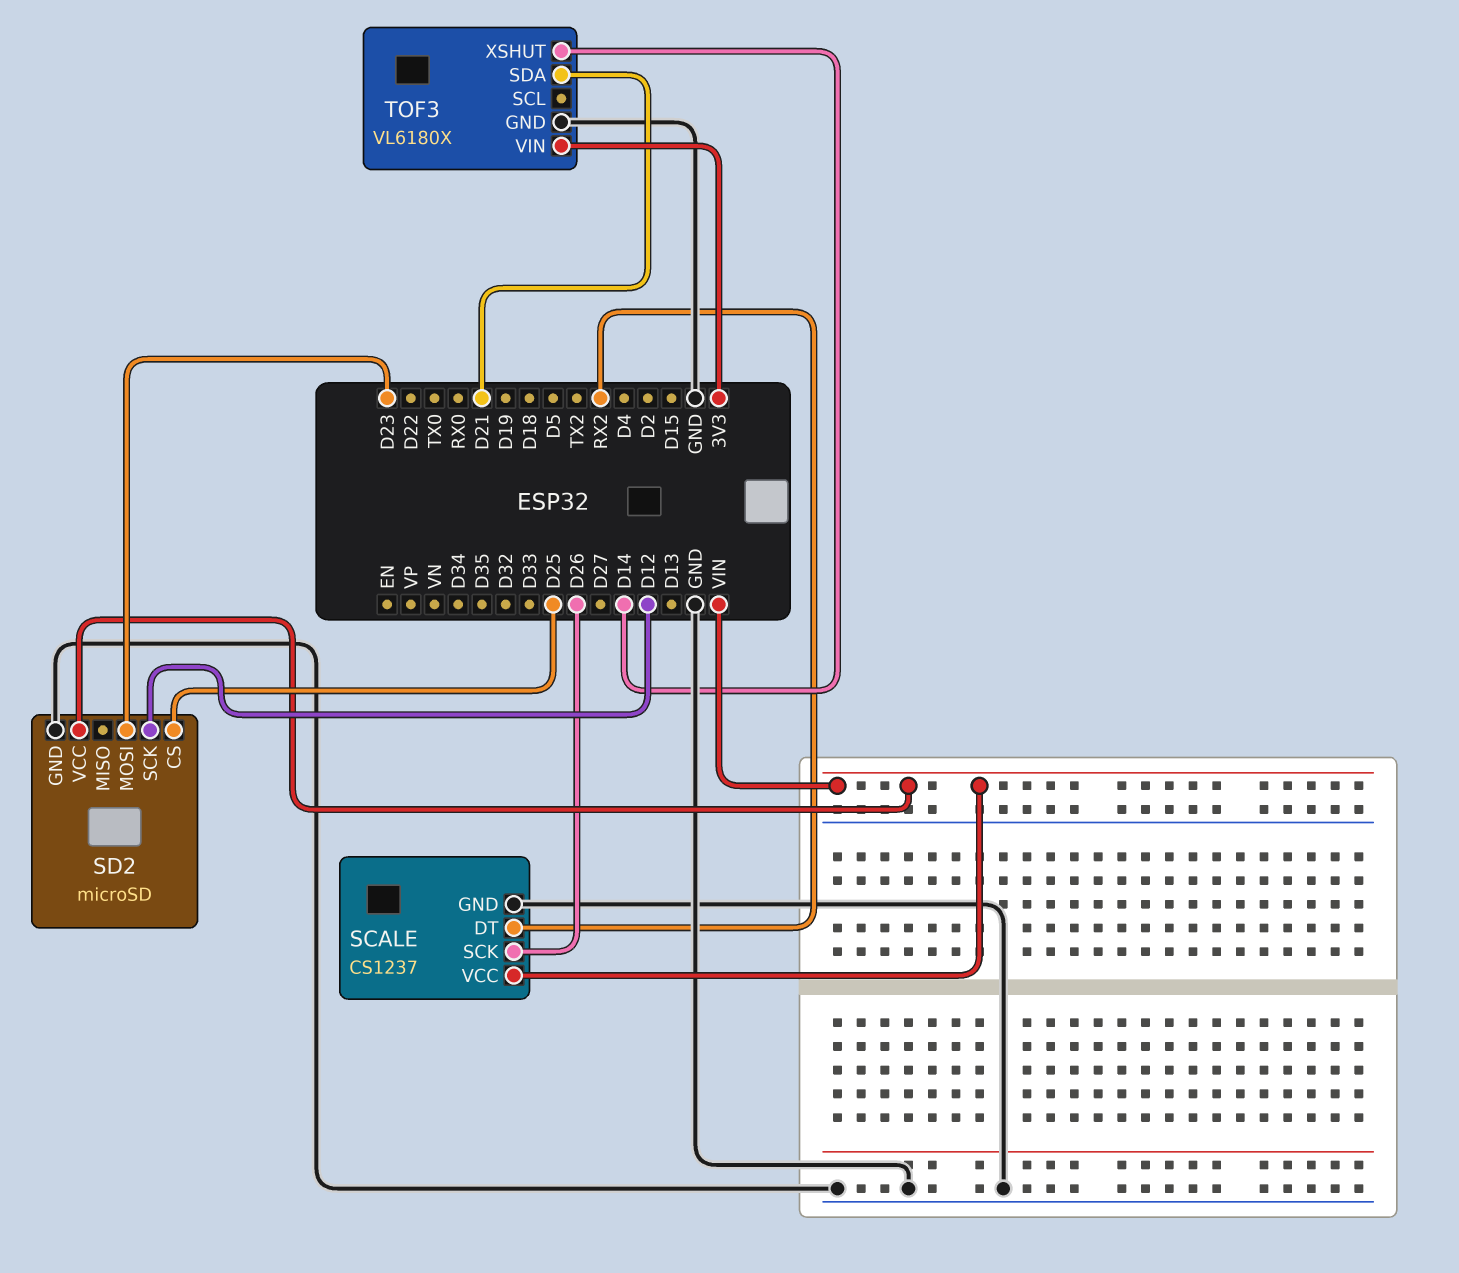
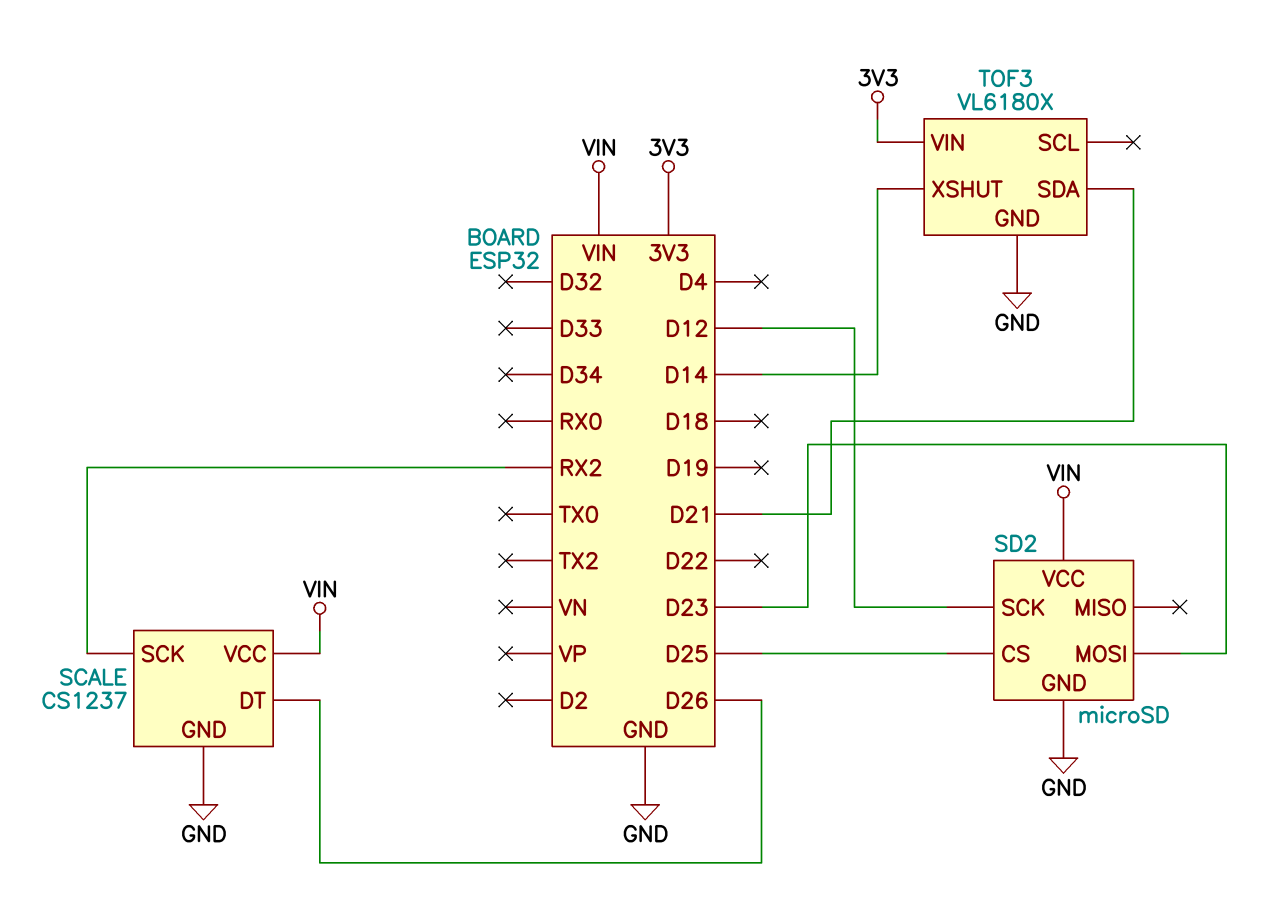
SCALE pin DT: RX2 -> D26
SCALE pin SCK: D26 -> RX2

